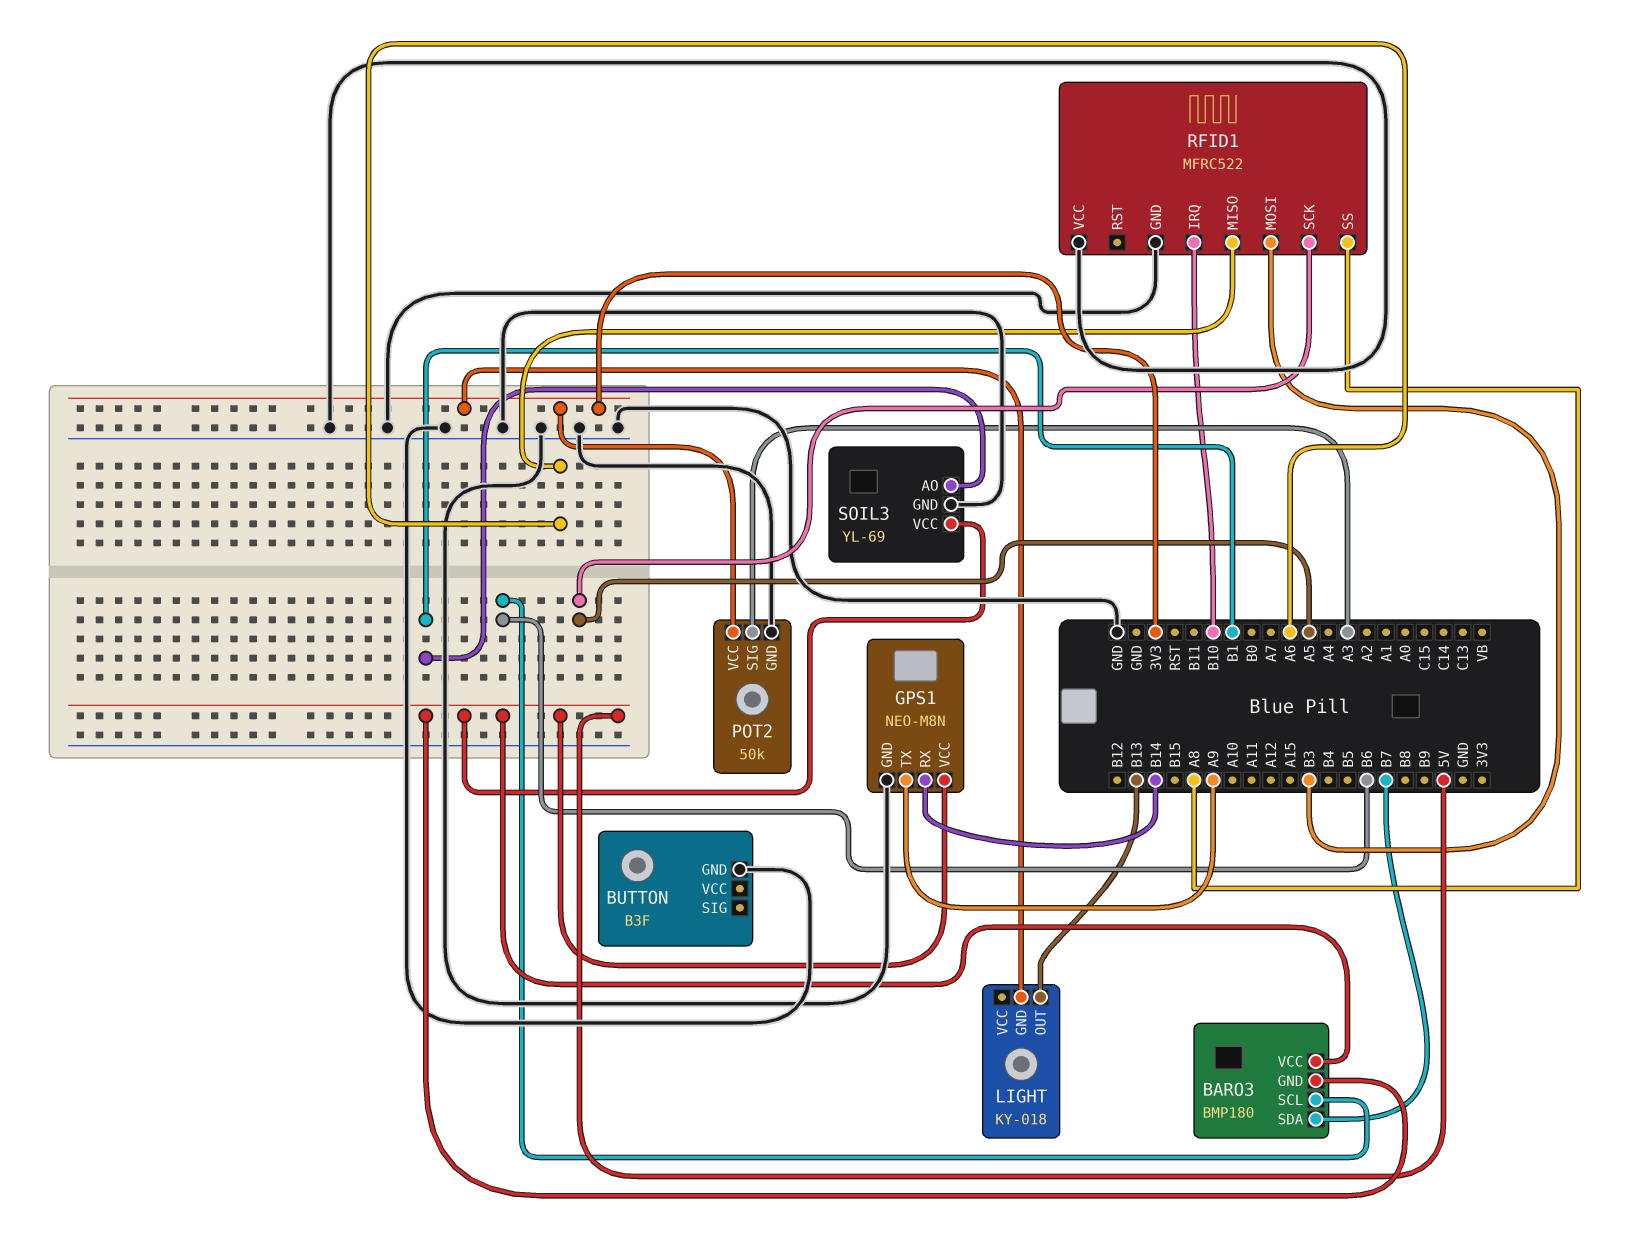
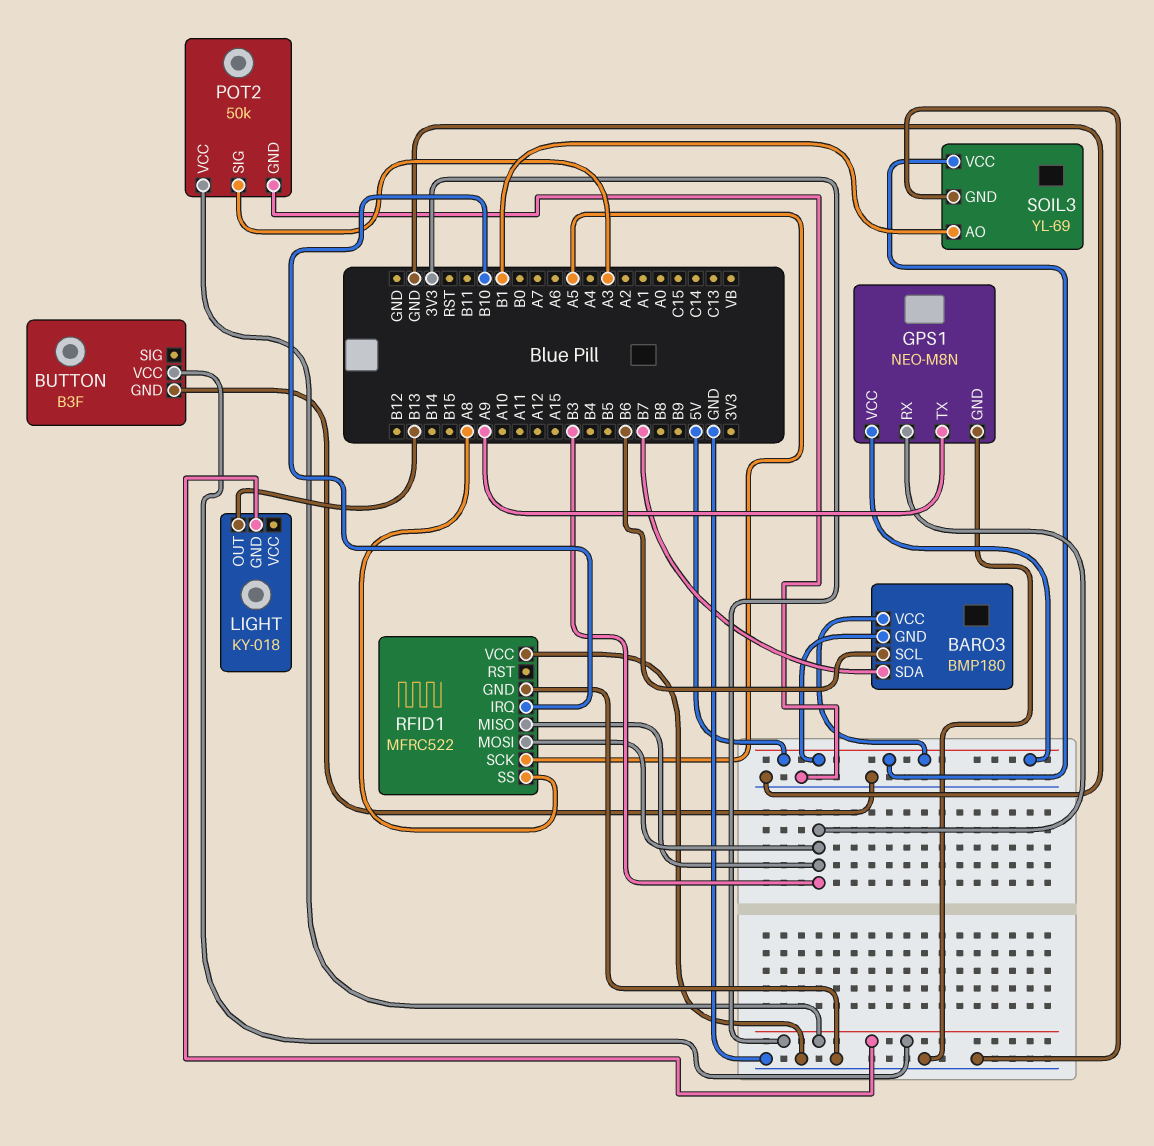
BUTTON pin VCC: none -> 3V3
GPS1 pin RX: B14 -> B3
RFID1 pin MISO: A6 -> B3

